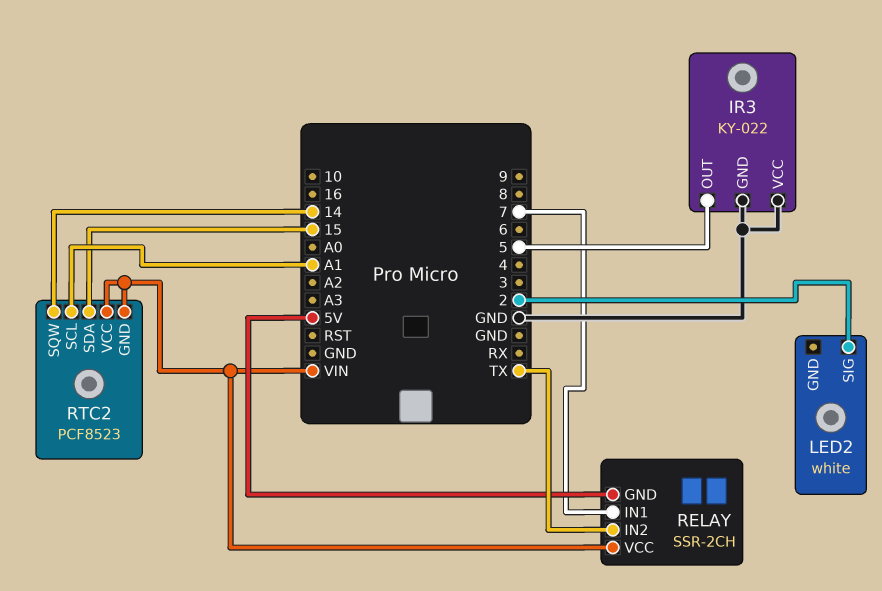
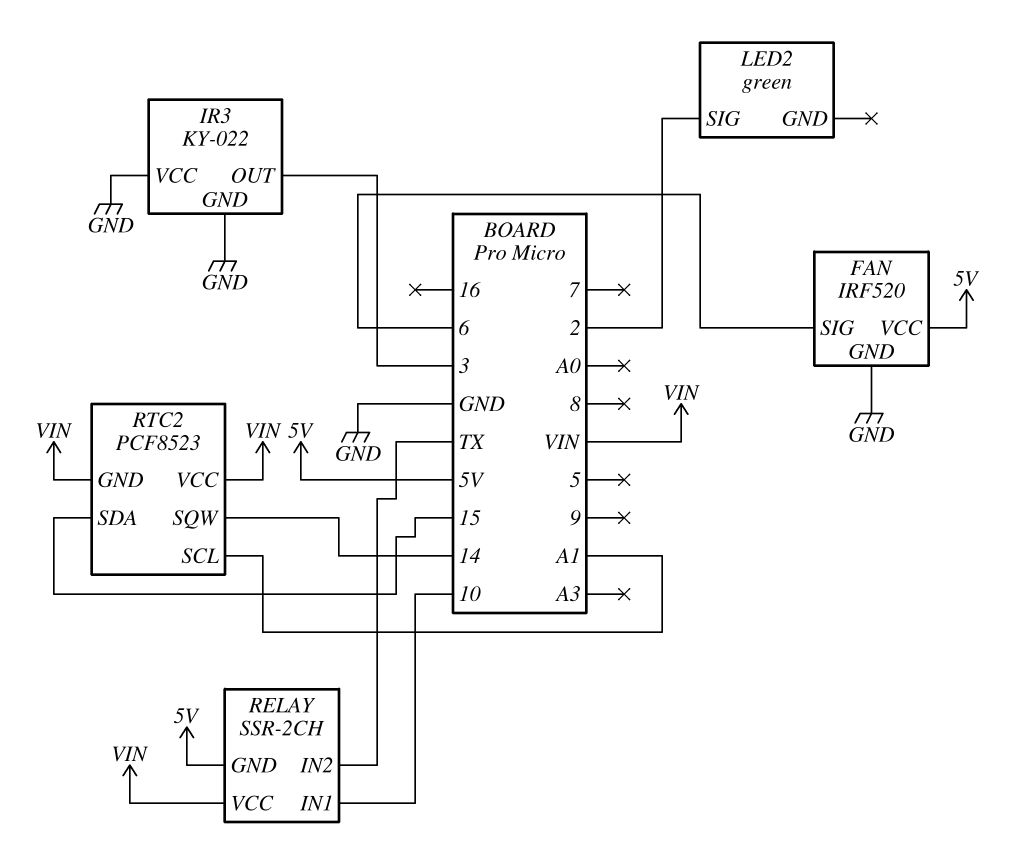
FAN: none -> IRF520
FAN pin GND: none -> GND
FAN pin SIG: none -> 6
FAN pin VCC: none -> 5V
IR3 pin OUT: 5 -> 3
LED2: white -> green
RELAY pin IN1: 7 -> 10

